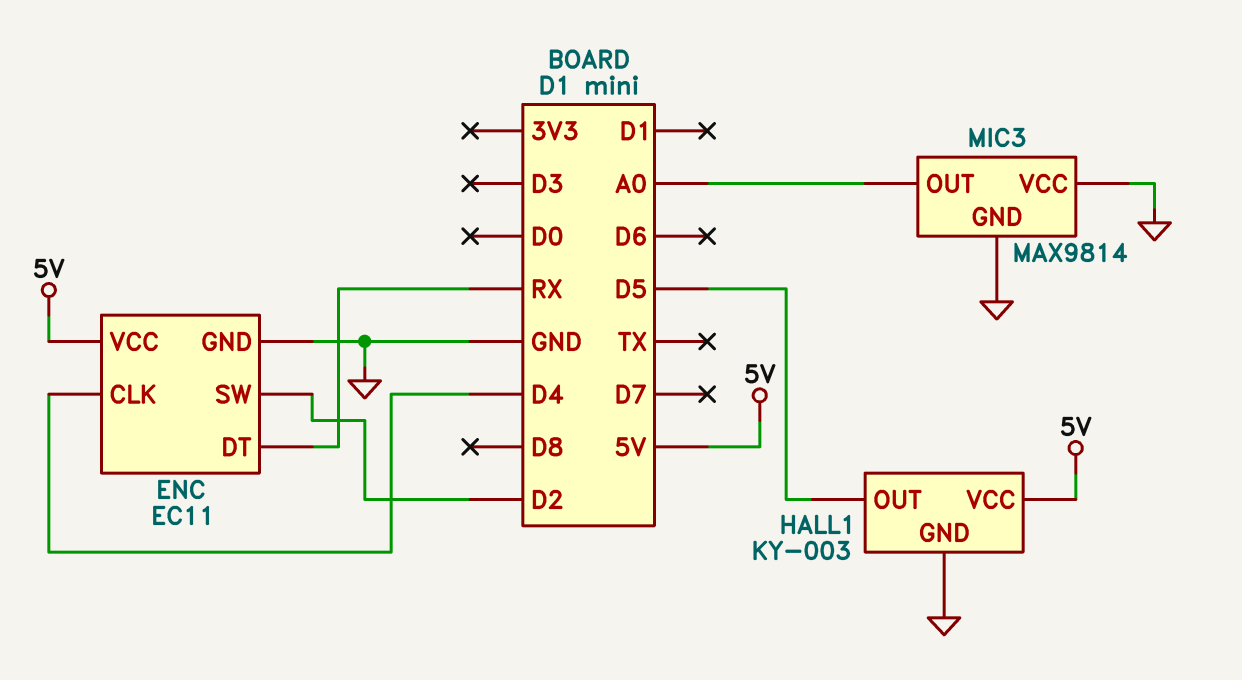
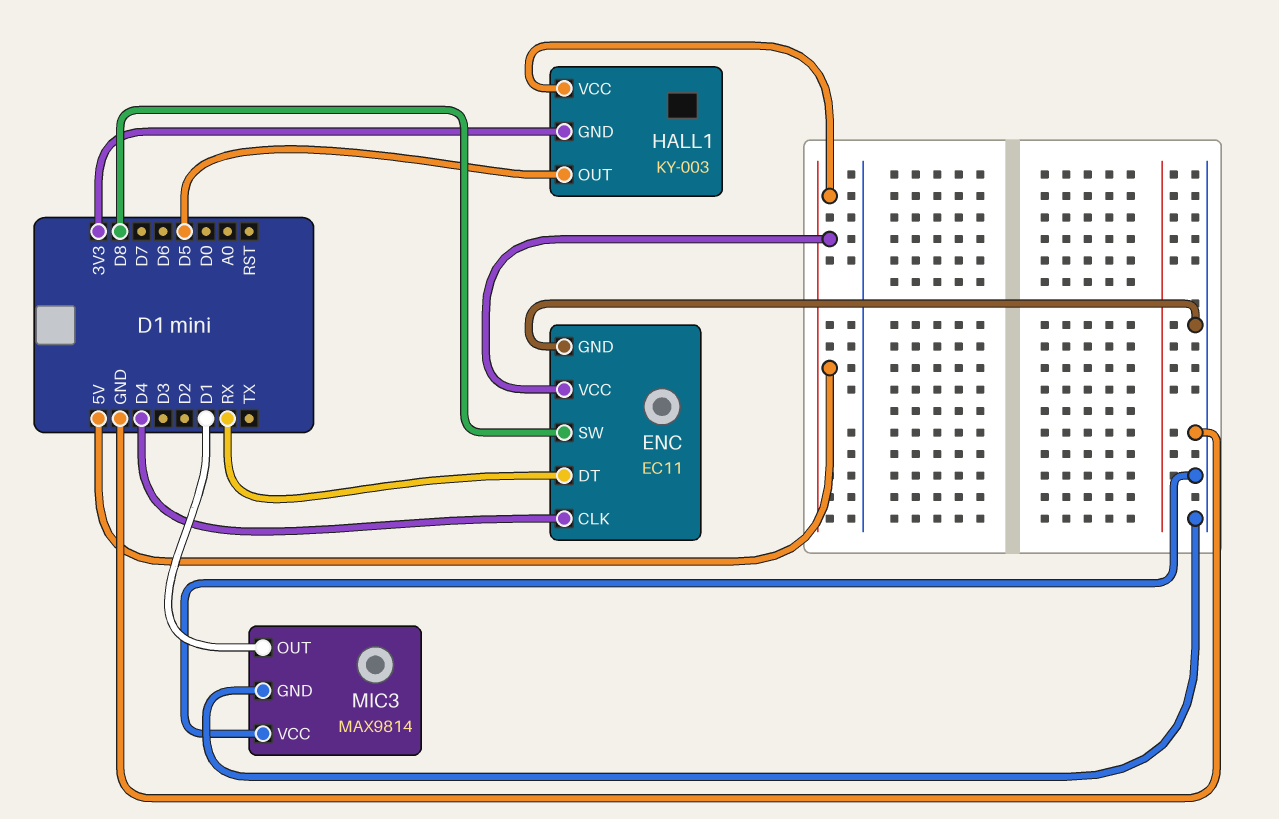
ENC pin SW: D2 -> D8
HALL1 pin GND: GND -> 3V3
MIC3 pin OUT: A0 -> D1

